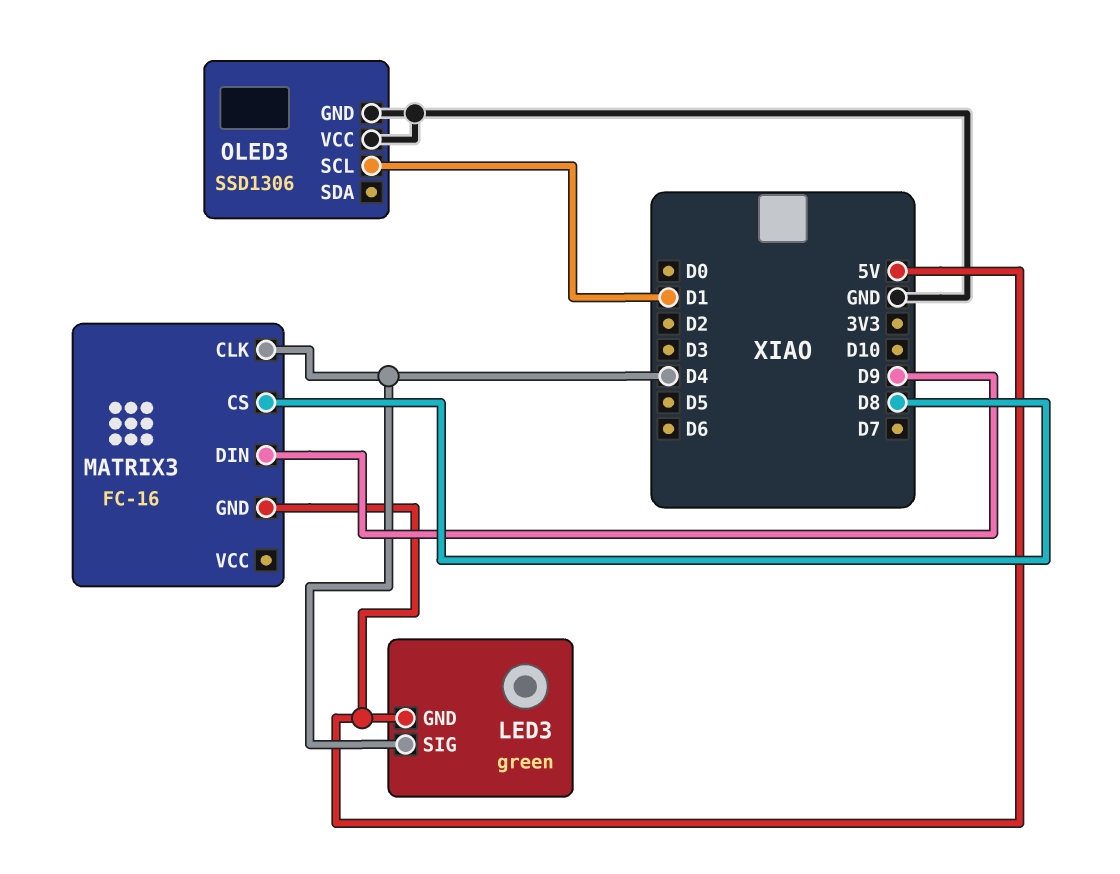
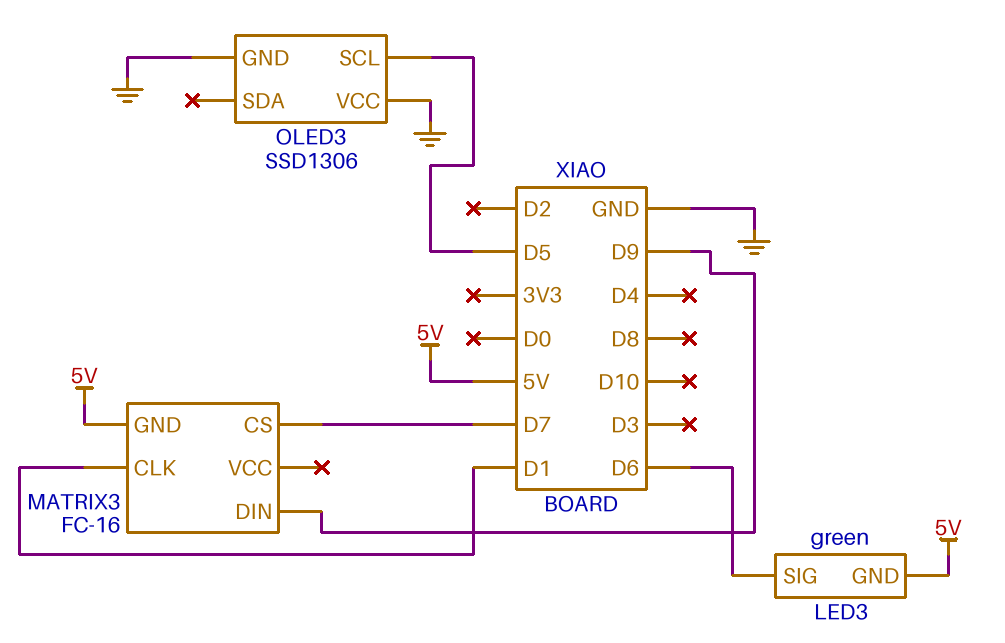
LED3 pin SIG: D4 -> D6
MATRIX3 pin CLK: D4 -> D1
MATRIX3 pin CS: D8 -> D7
OLED3 pin SCL: D1 -> D5

